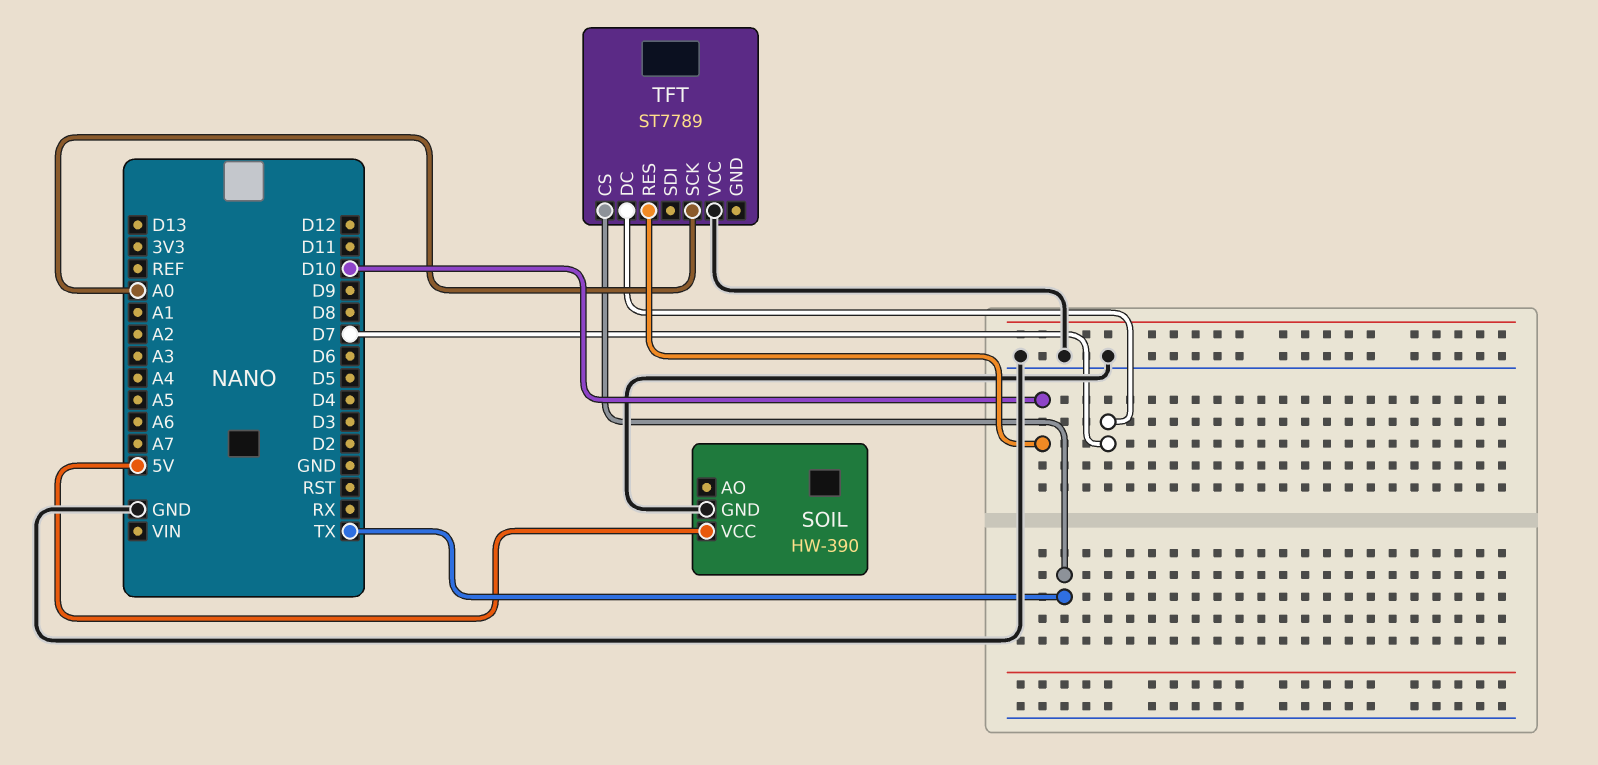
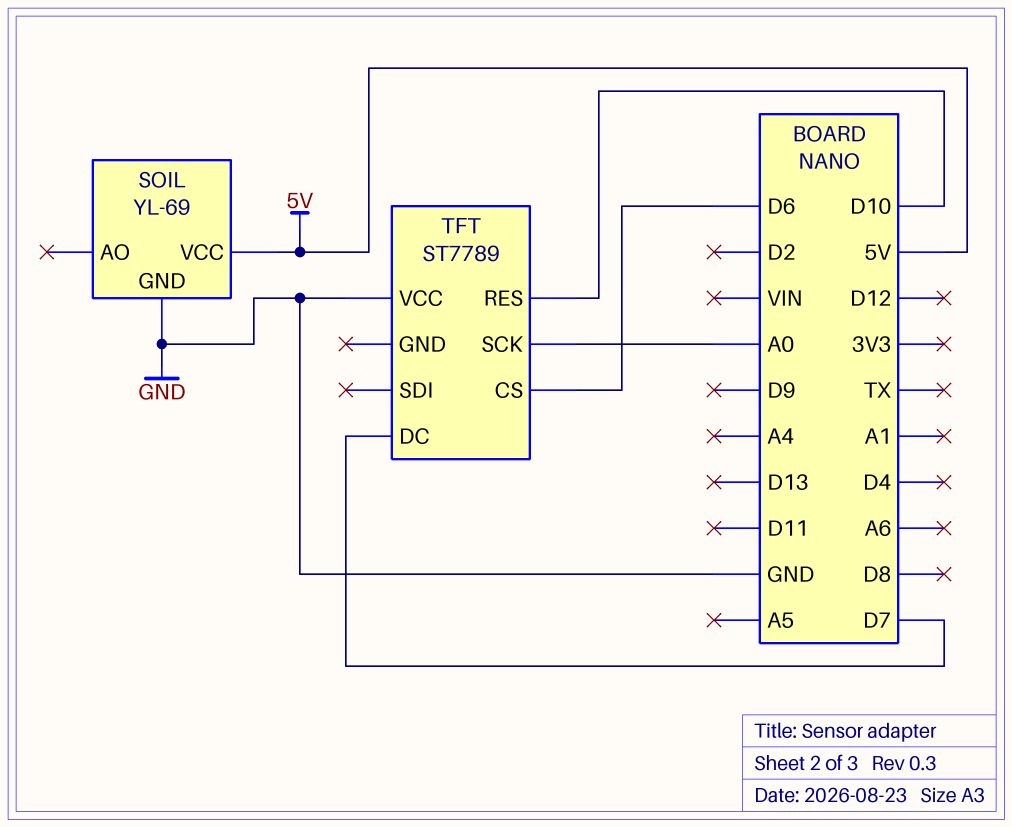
SOIL: HW-390 -> YL-69
TFT pin CS: TX -> D6

